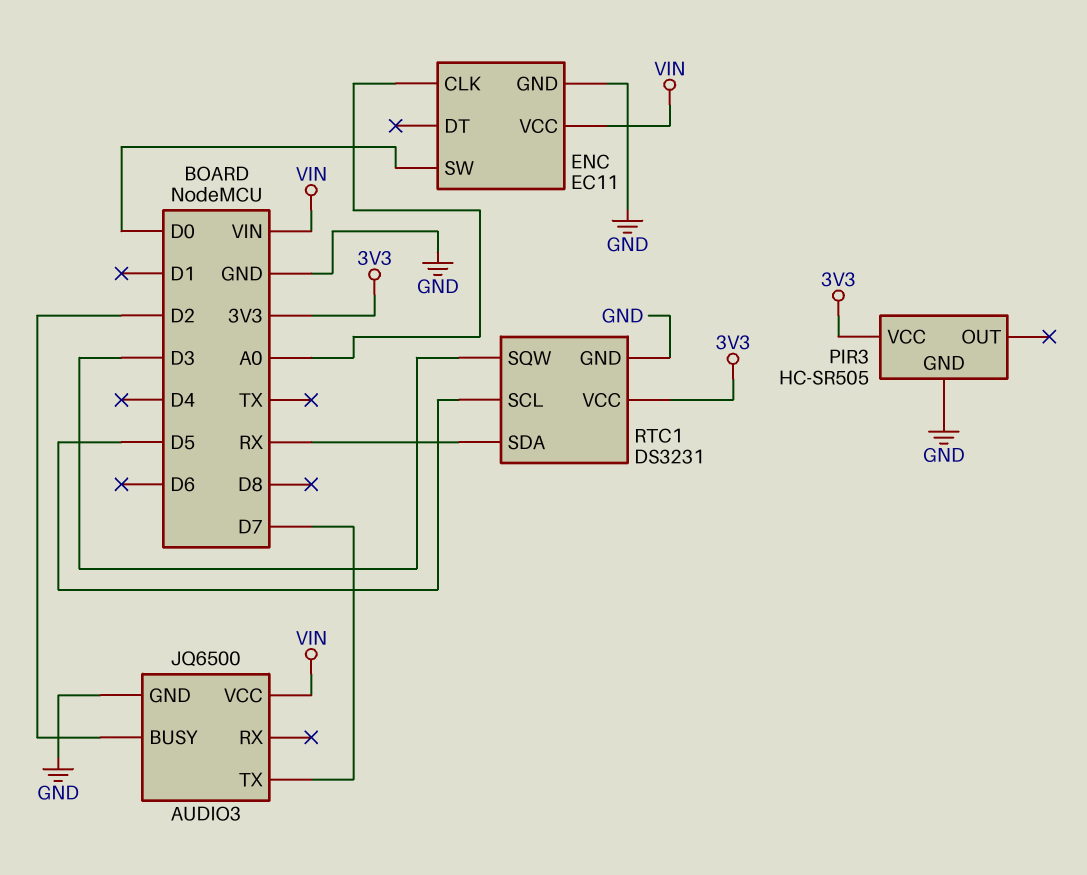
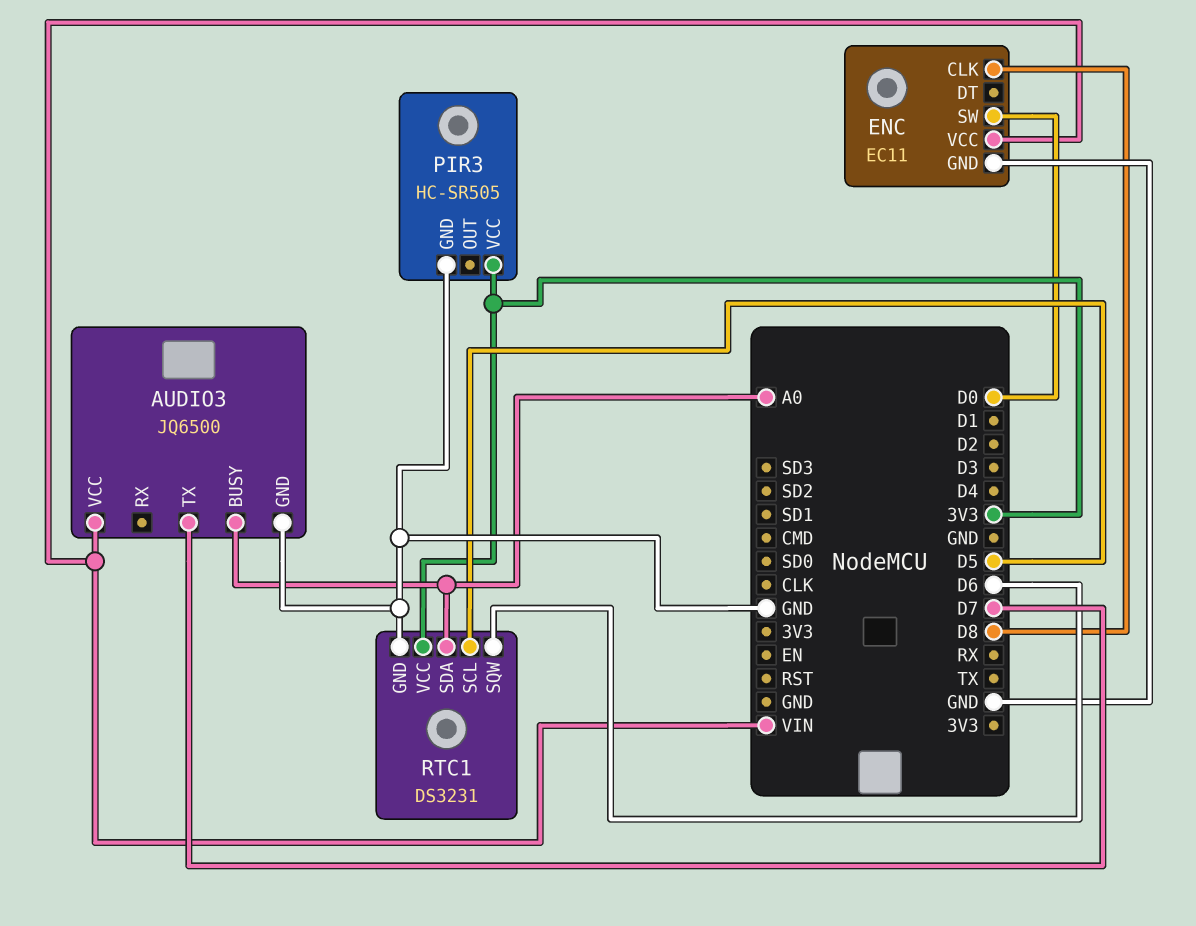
AUDIO3 pin BUSY: D2 -> A0
ENC pin CLK: A0 -> D8
RTC1 pin SDA: RX -> A0
RTC1 pin SQW: D3 -> D6

